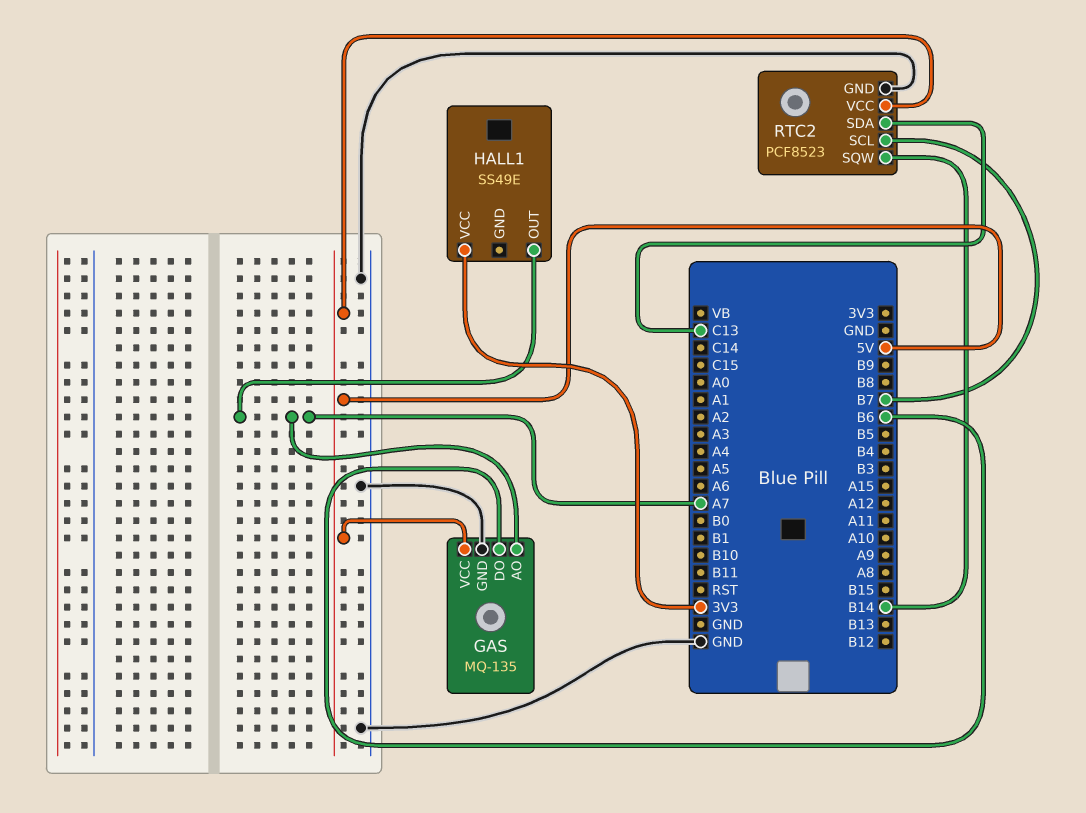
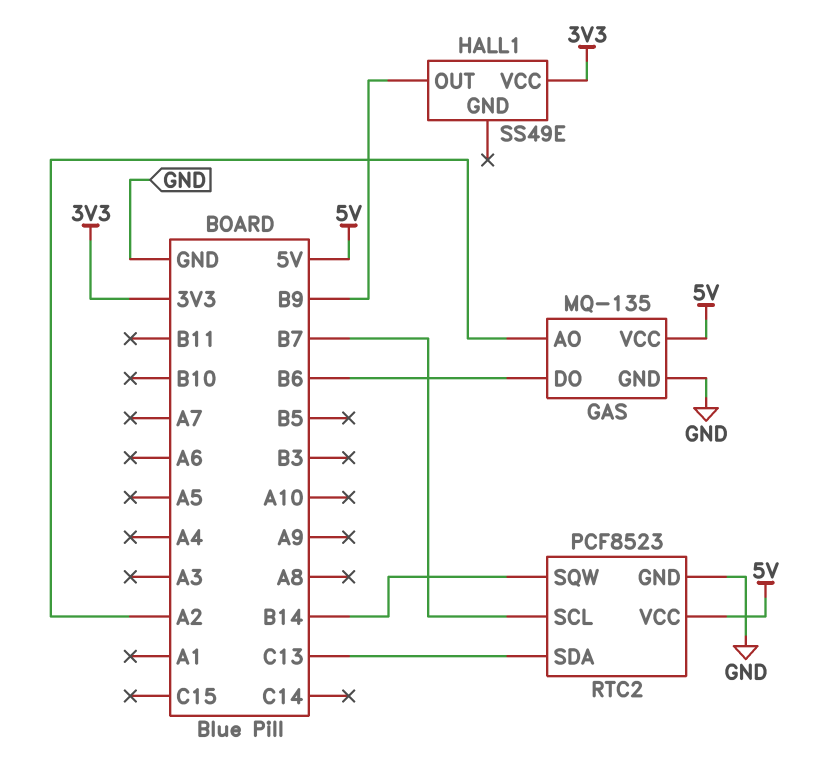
GAS pin AO: A7 -> A2
HALL1 pin OUT: A7 -> B9

